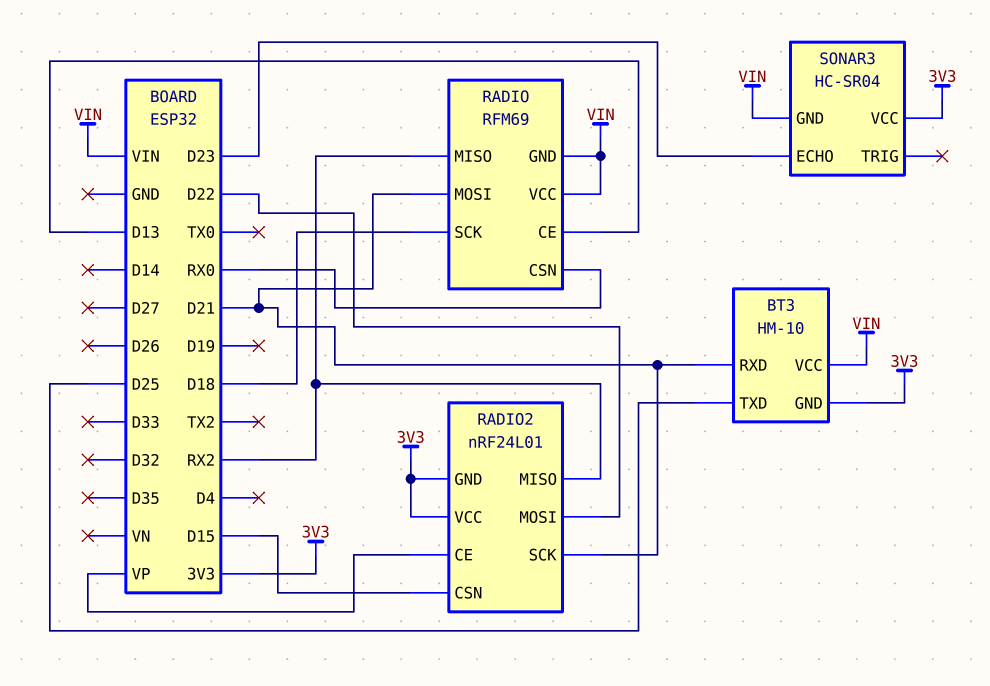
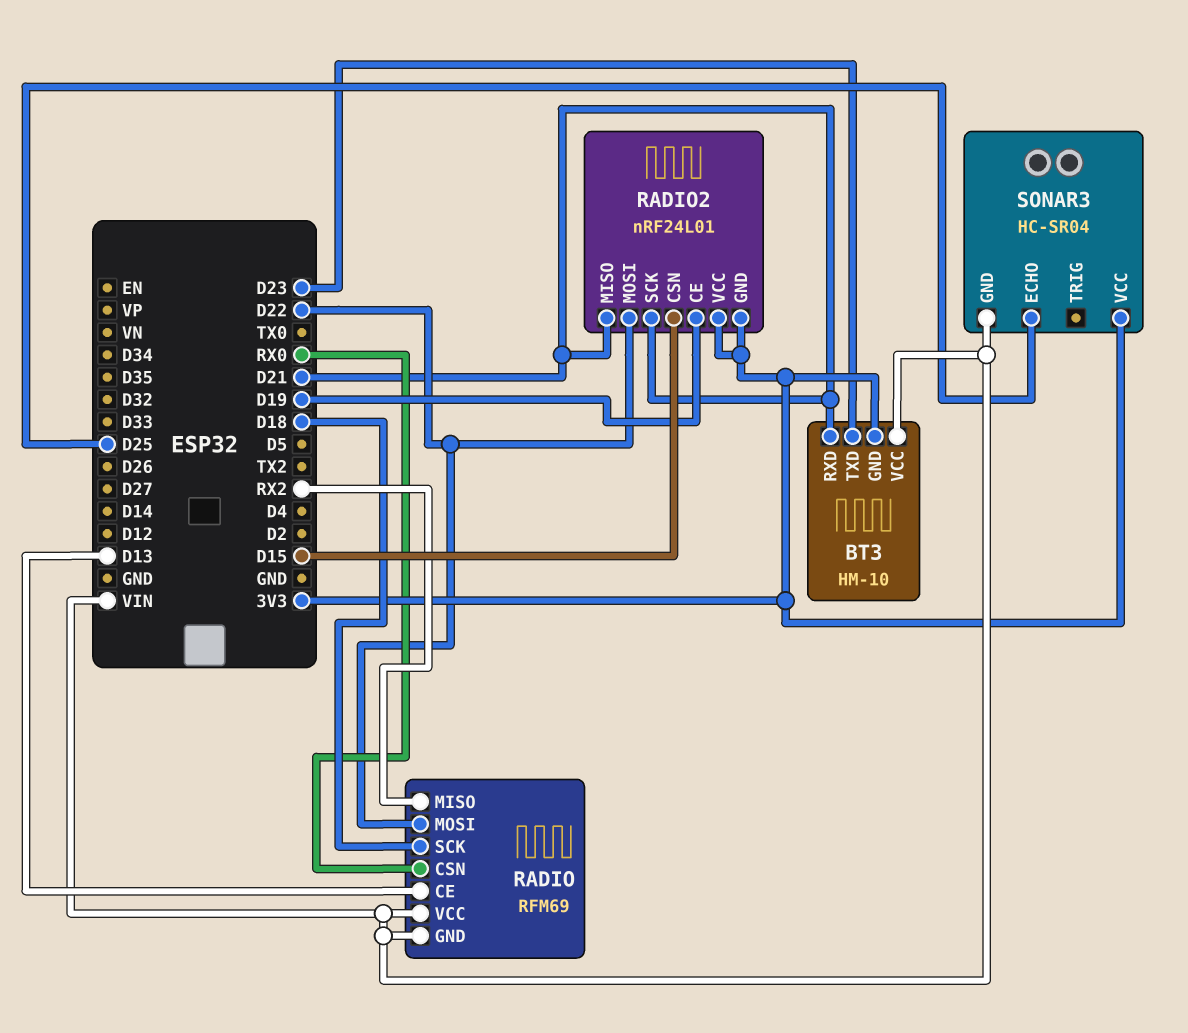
BT3 pin TXD: D25 -> D23
RADIO pin MOSI: D21 -> D22
RADIO2 pin CE: VP -> D19
RADIO2 pin MISO: RX2 -> D21
SONAR3 pin ECHO: D23 -> D25

